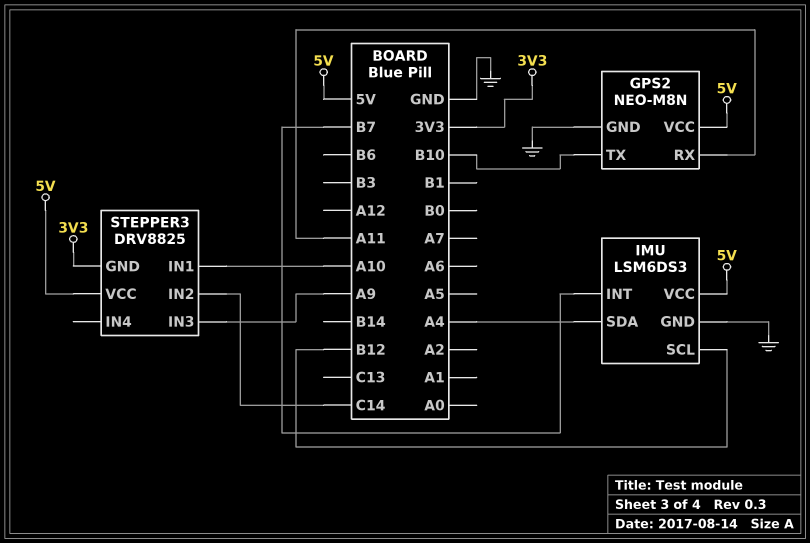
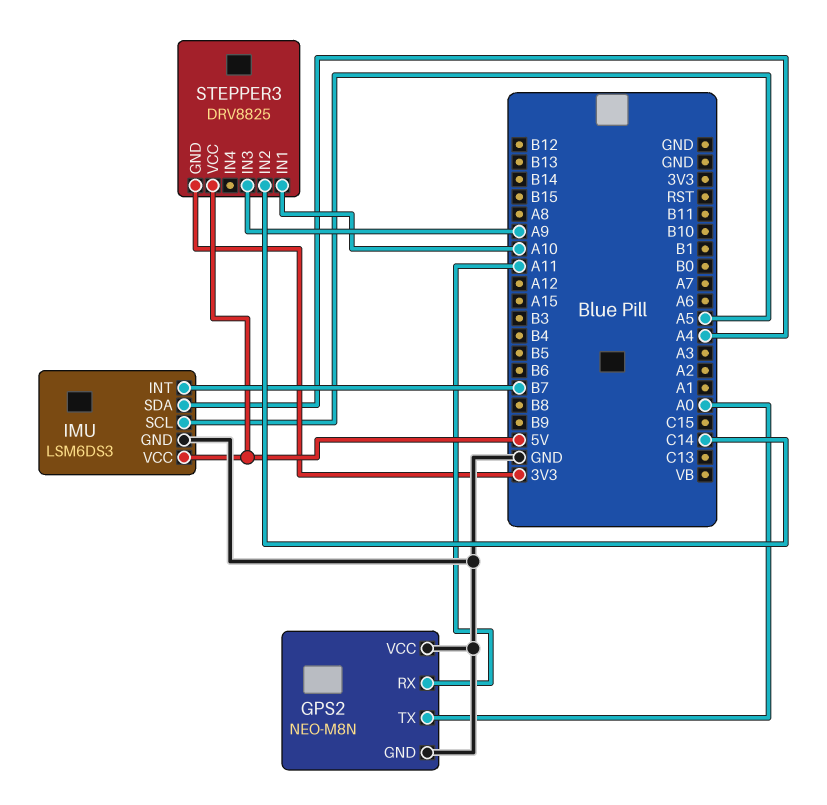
GPS2 pin TX: B10 -> A0
GPS2 pin VCC: 5V -> GND
IMU pin SCL: B12 -> A5

